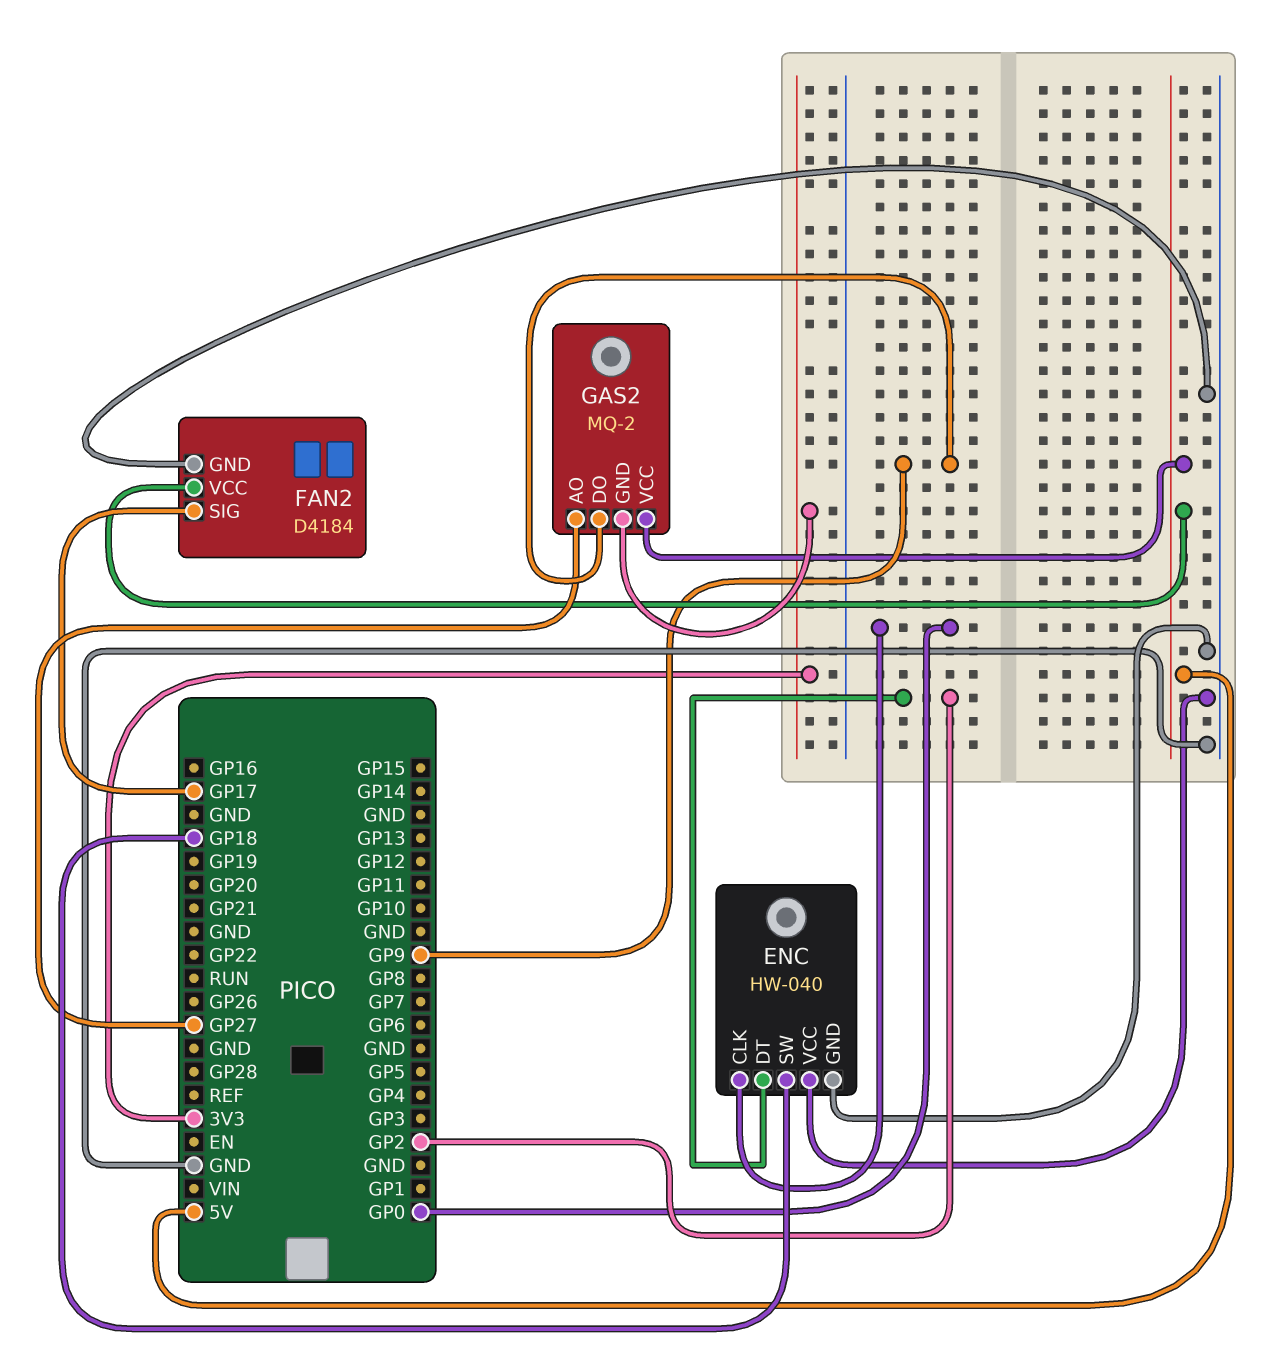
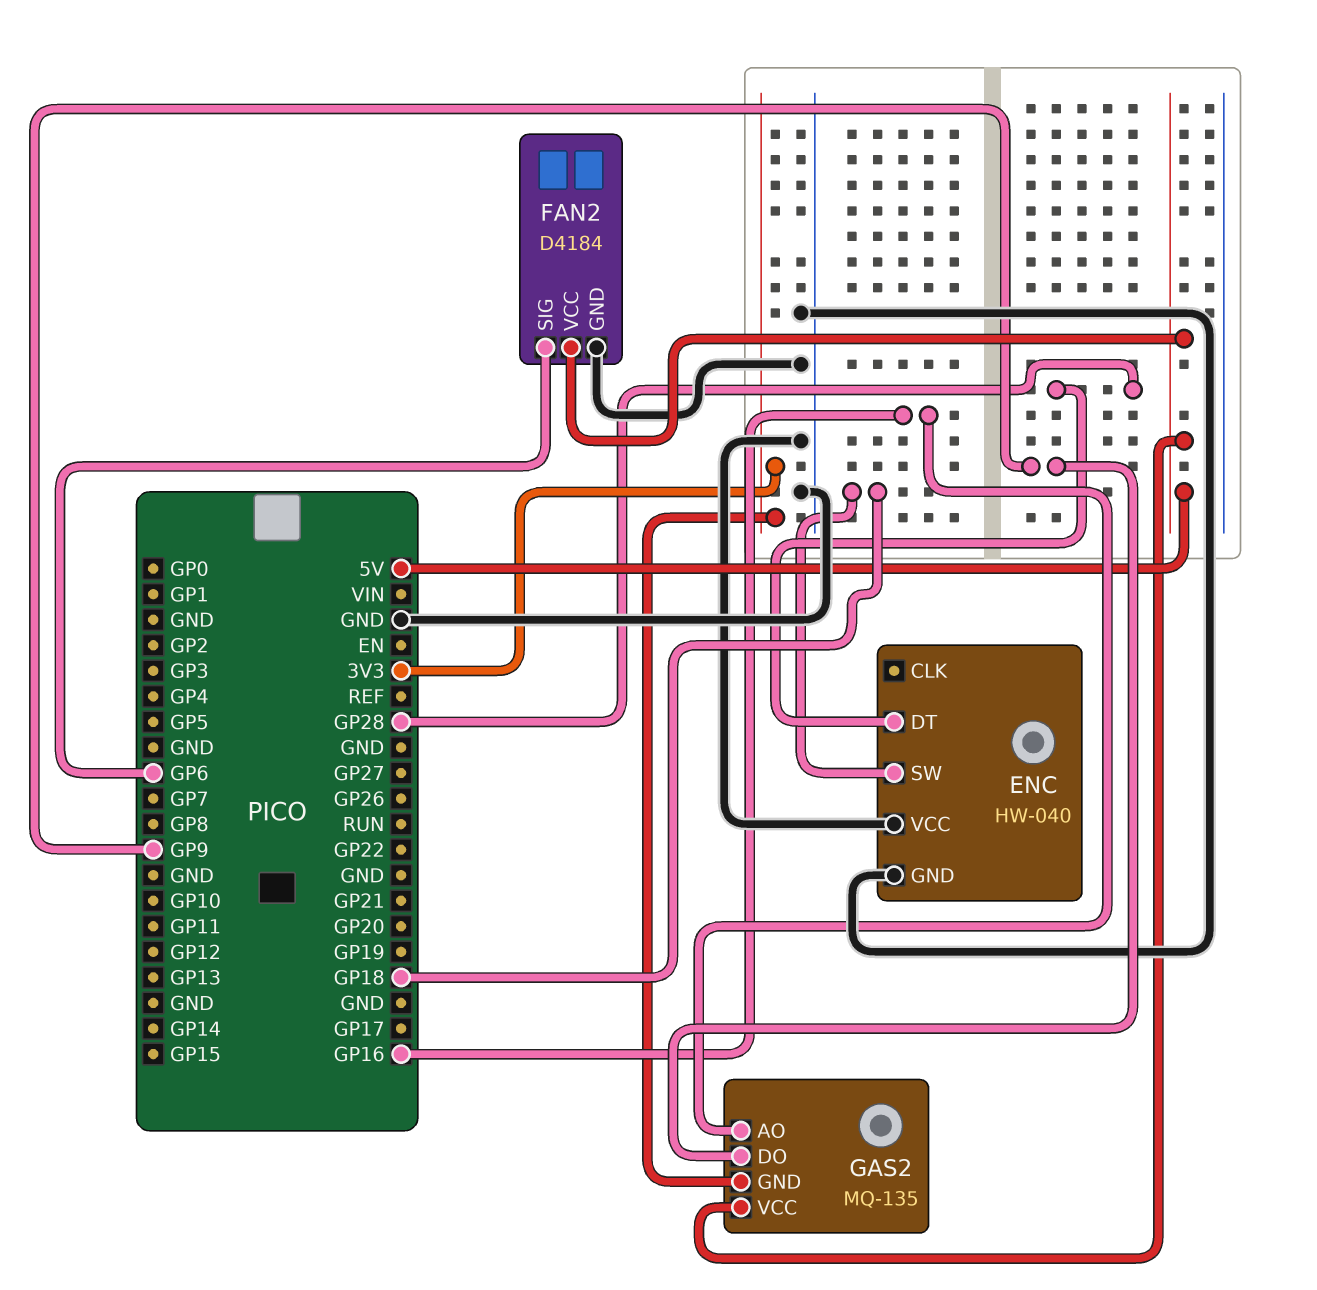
ENC pin CLK: GP0 -> none
ENC pin DT: GP2 -> GP28
FAN2 pin SIG: GP17 -> GP6
GAS2: MQ-2 -> MQ-135
GAS2 pin AO: GP27 -> GP16

